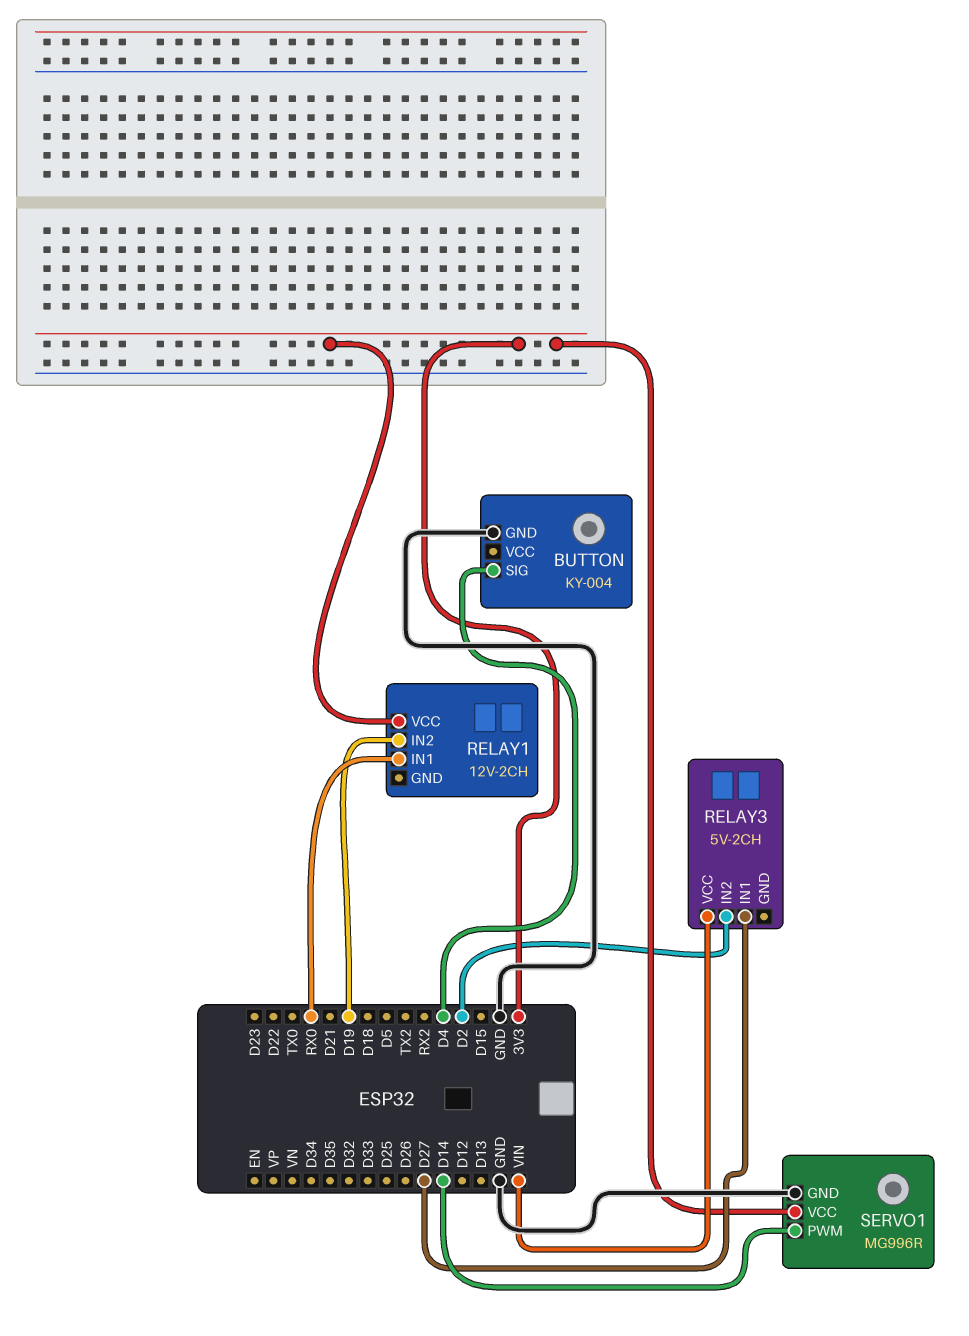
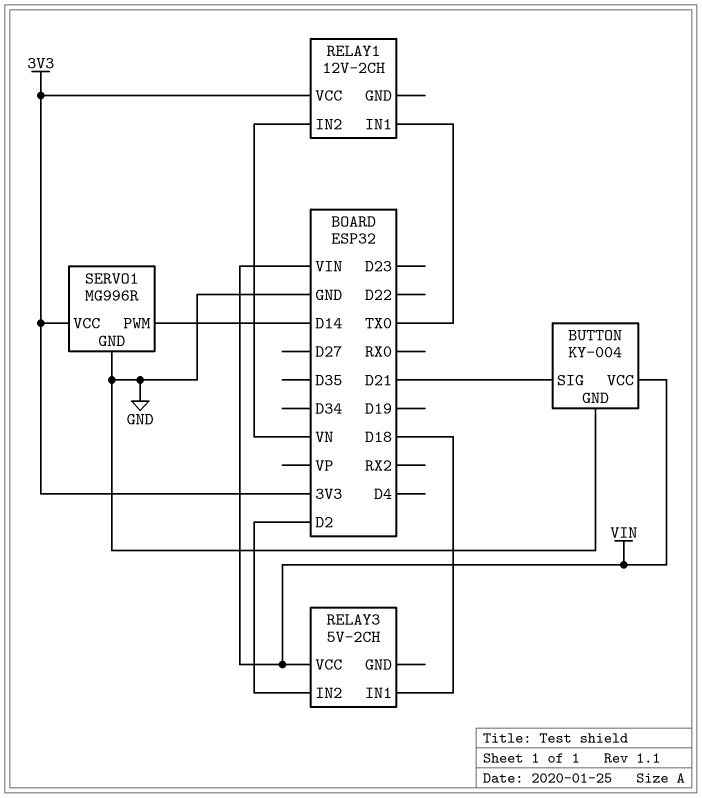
BUTTON pin SIG: D4 -> D21
BUTTON pin VCC: none -> VIN
RELAY1 pin IN1: RX0 -> TX0
RELAY1 pin IN2: D19 -> VN
RELAY3 pin IN1: D27 -> D18

